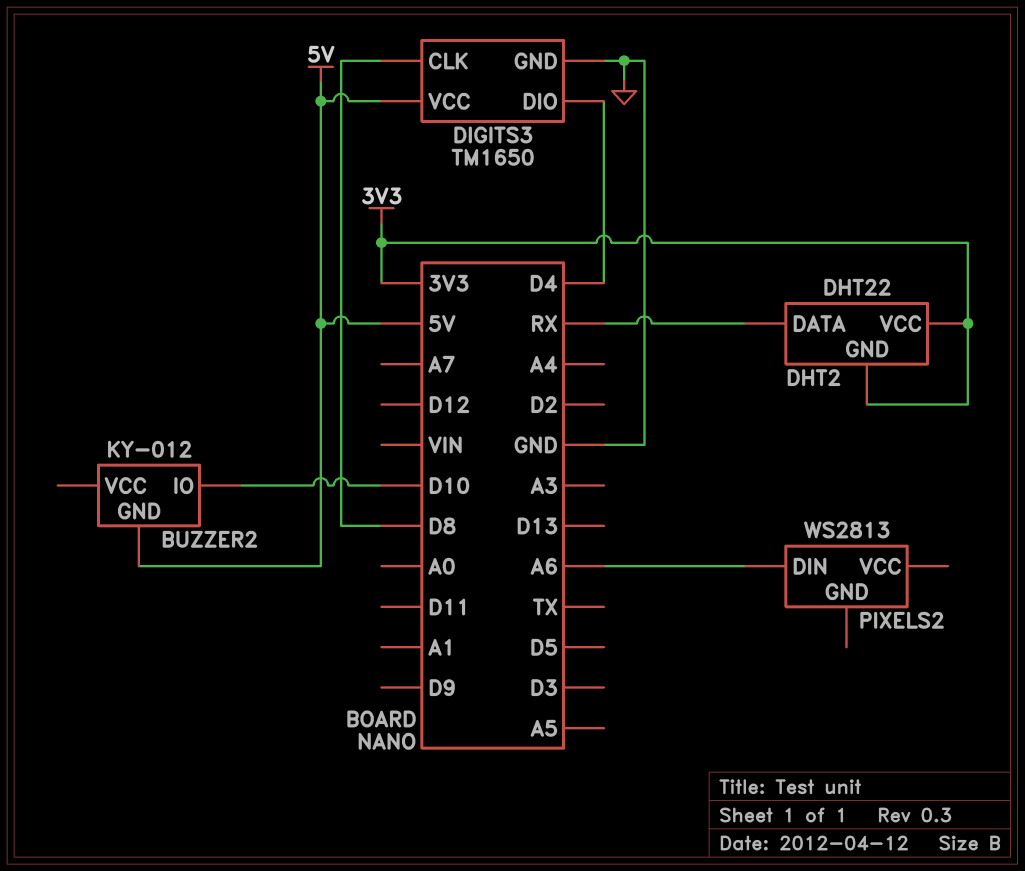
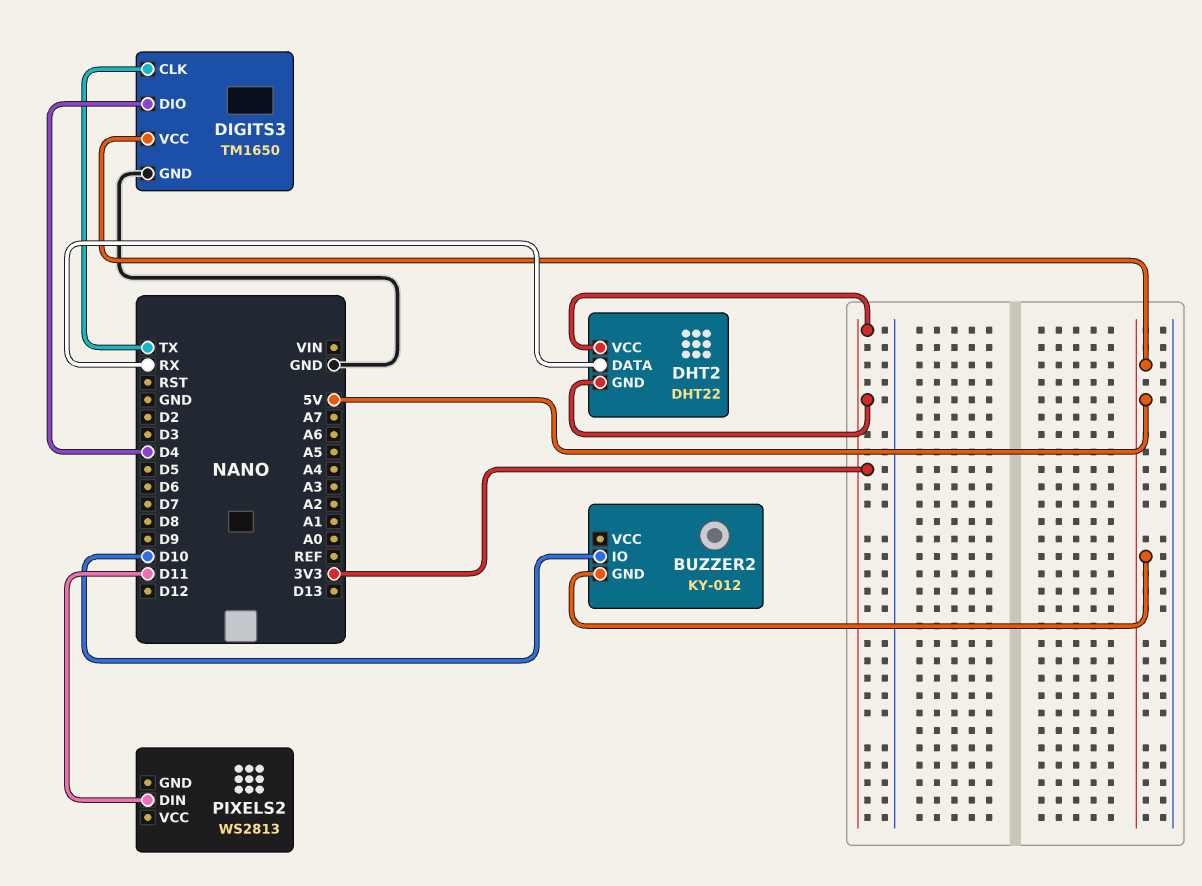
DIGITS3 pin CLK: D8 -> TX
PIXELS2 pin DIN: A6 -> D11

